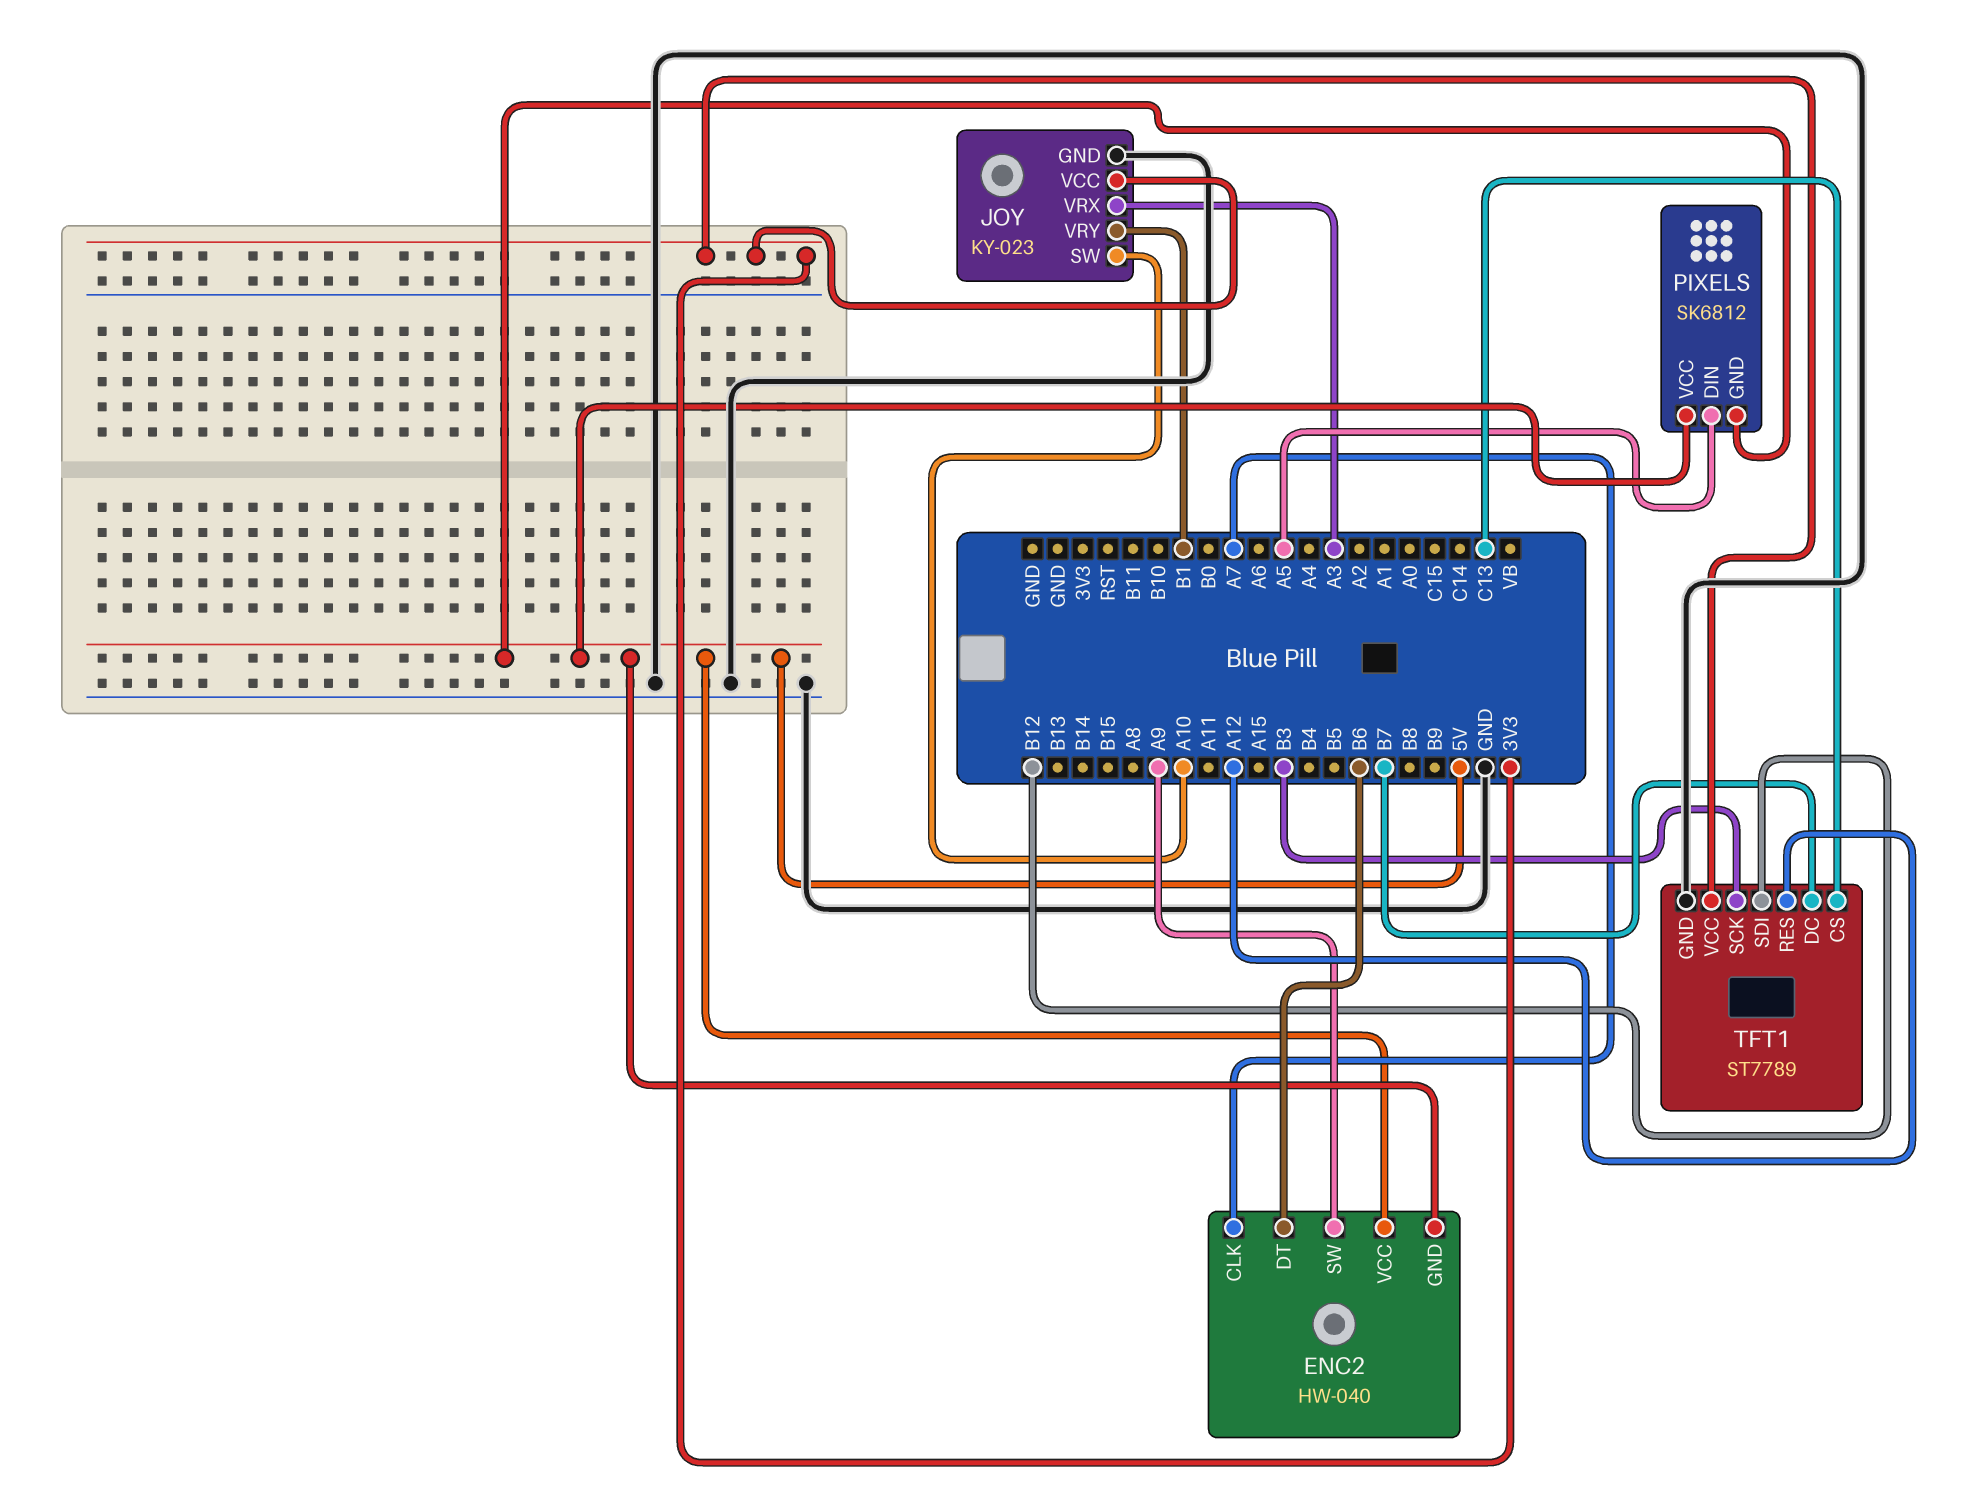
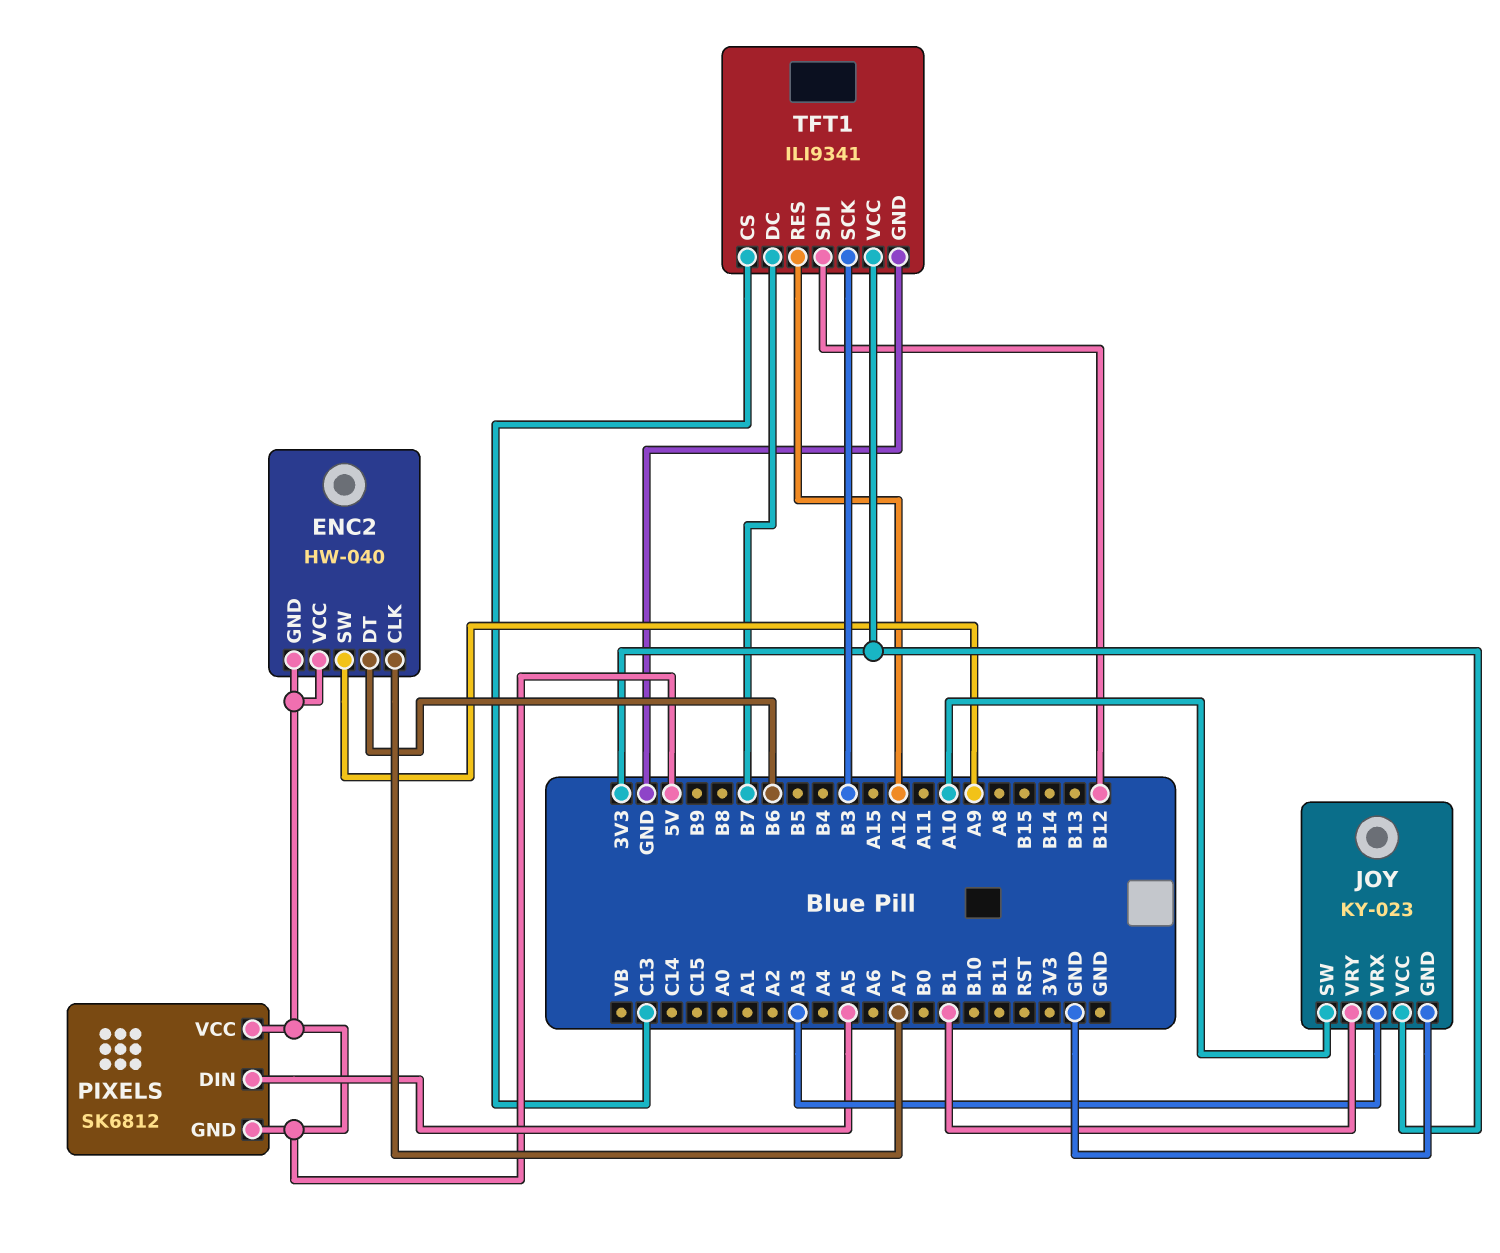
TFT1: ST7789 -> ILI9341

